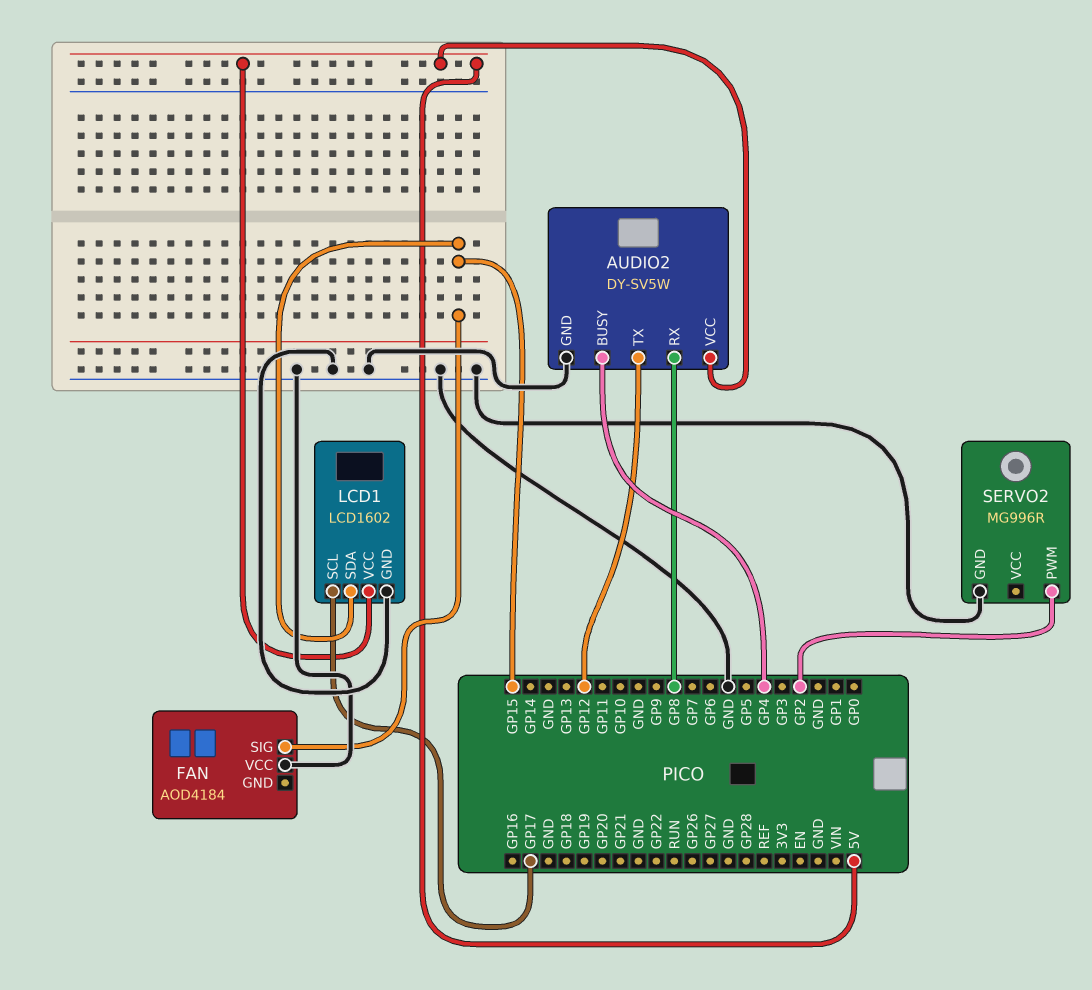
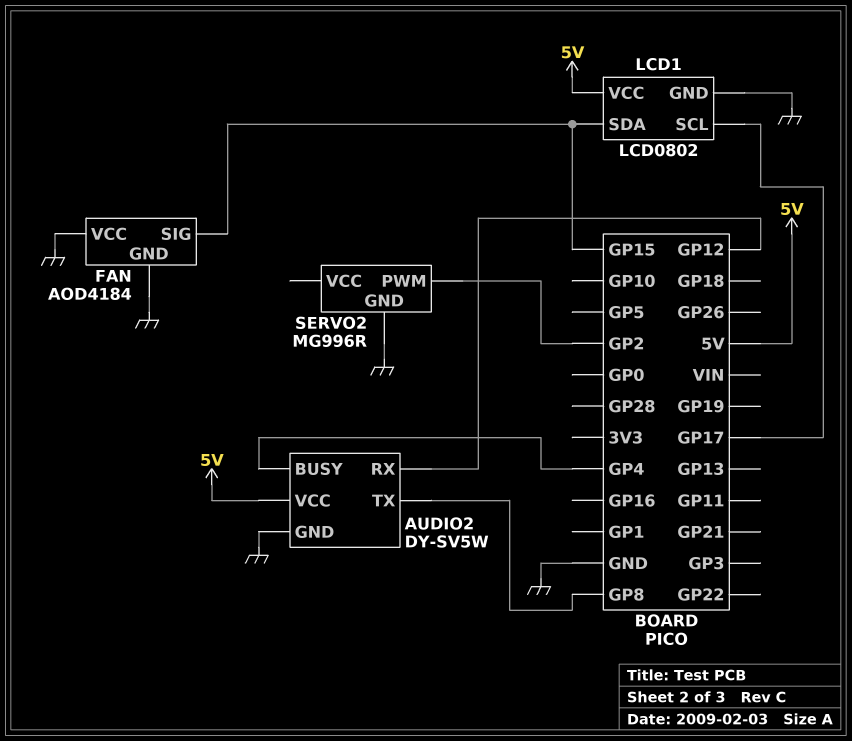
AUDIO2 pin RX: GP8 -> GP12
AUDIO2 pin TX: GP12 -> GP8
FAN pin GND: none -> GND
LCD1: LCD1602 -> LCD0802

